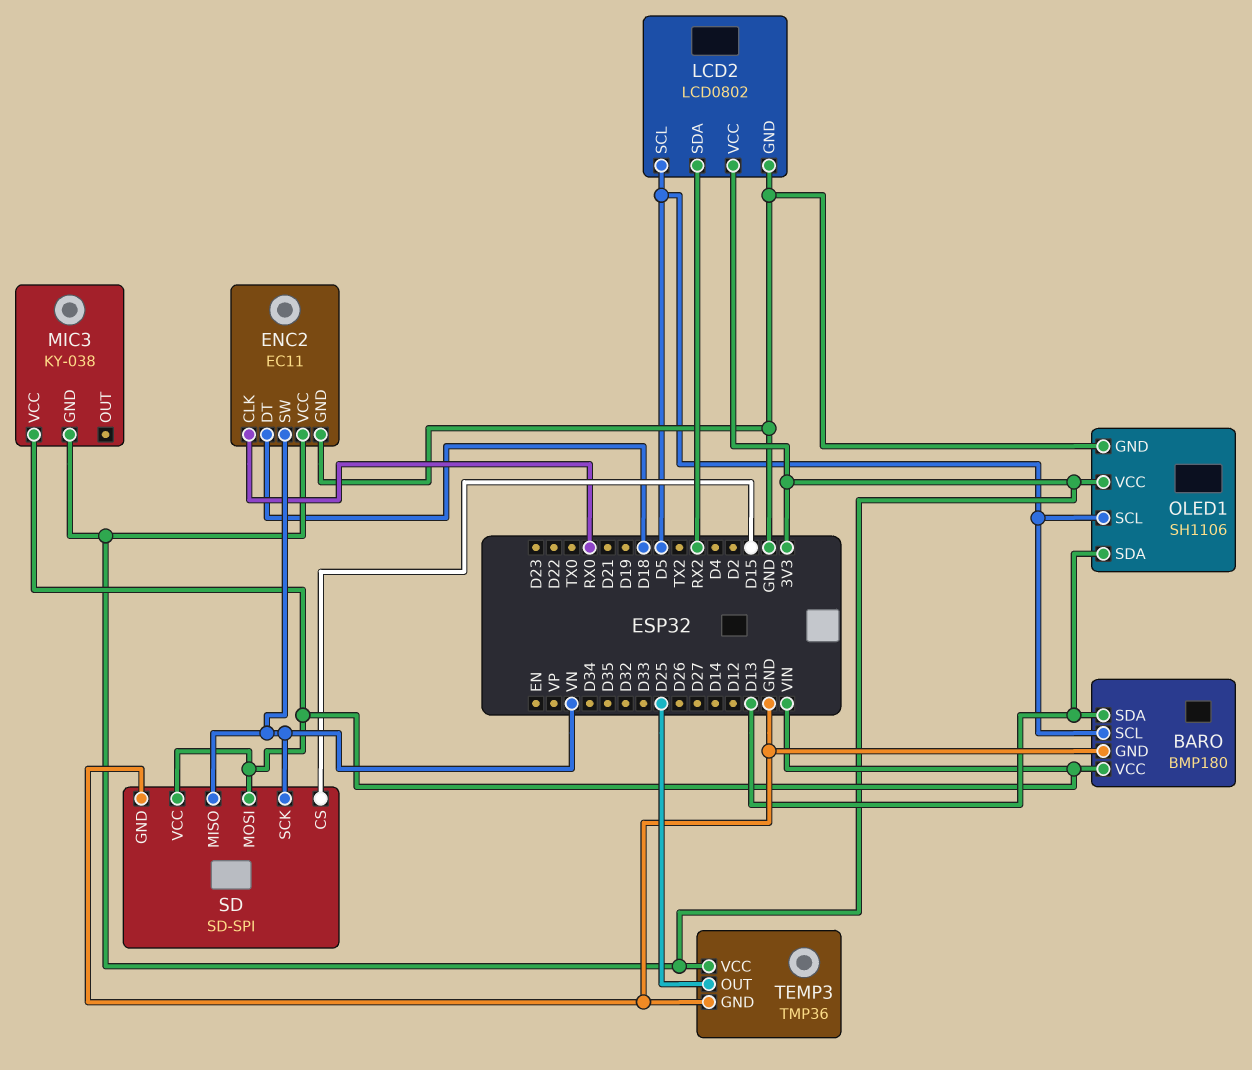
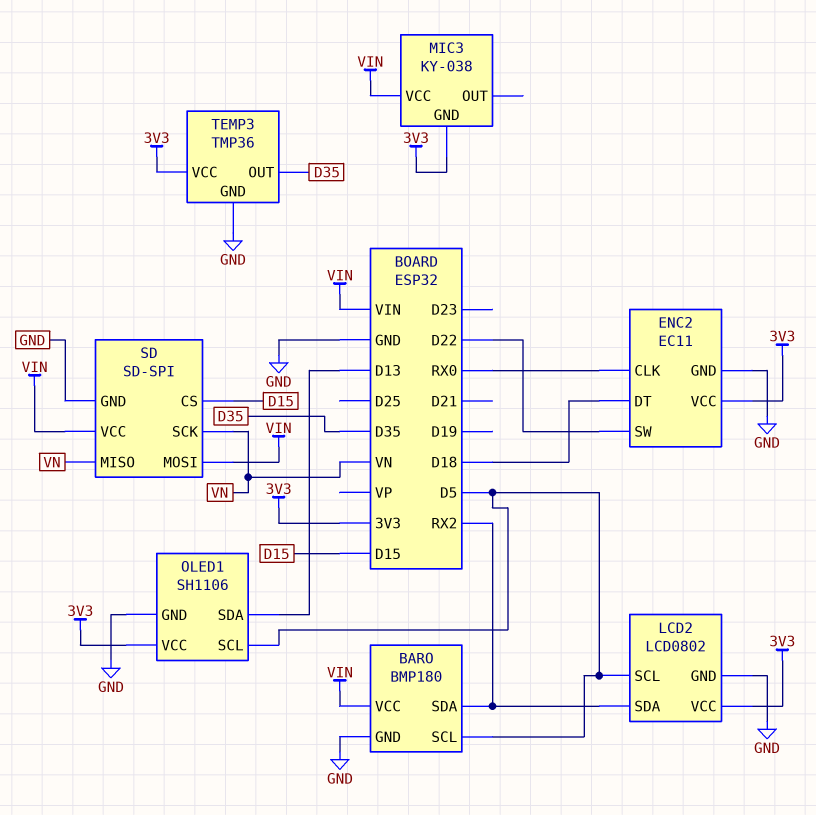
BARO pin SDA: D13 -> RX2
ENC2 pin SW: VN -> D22
TEMP3 pin OUT: D25 -> D35

